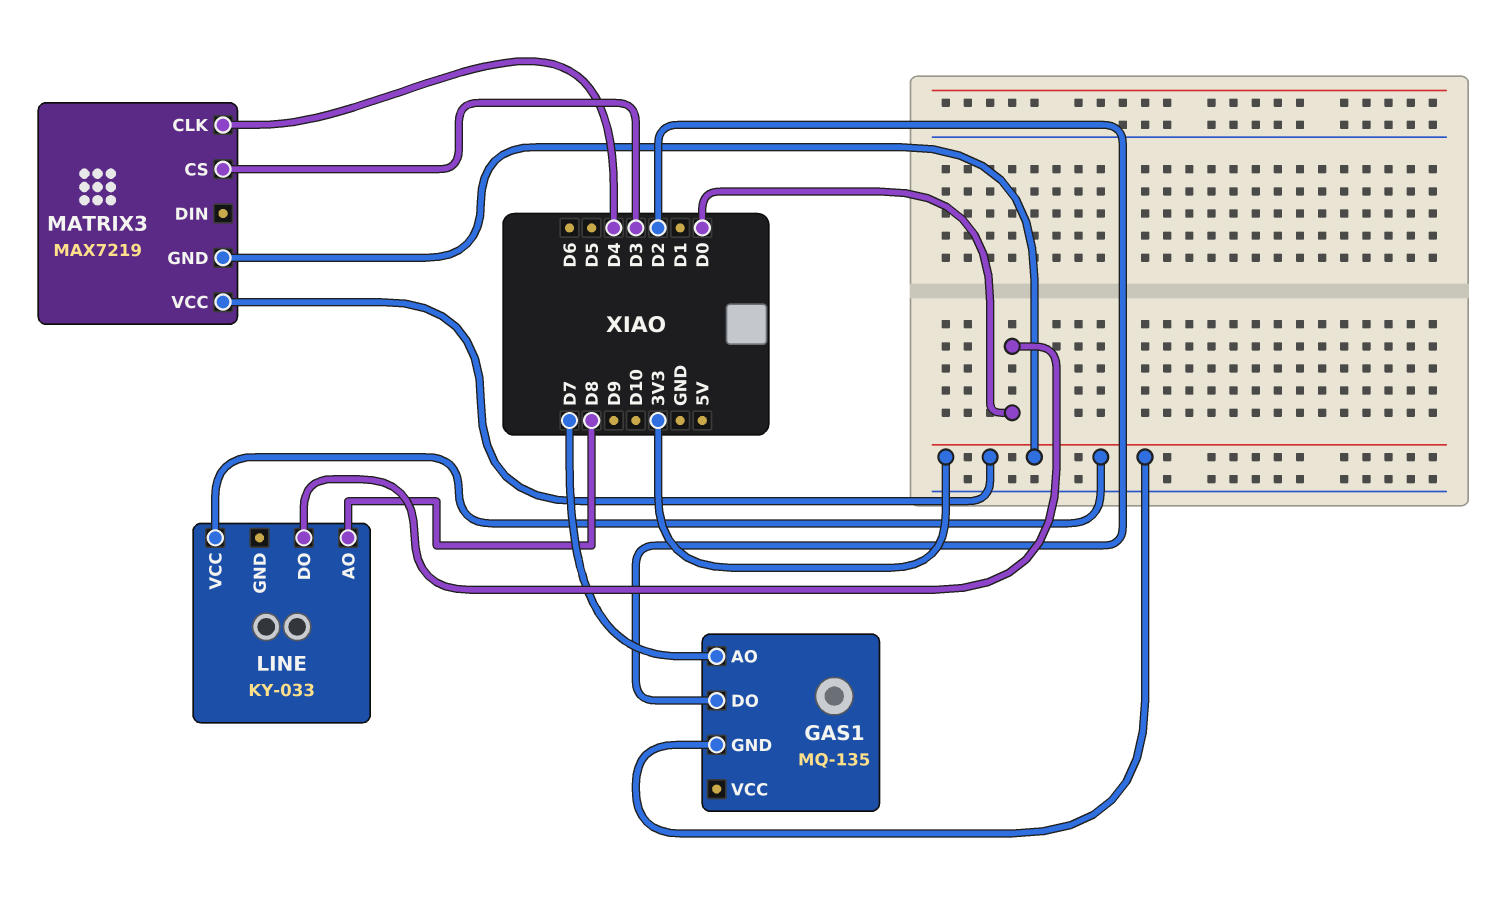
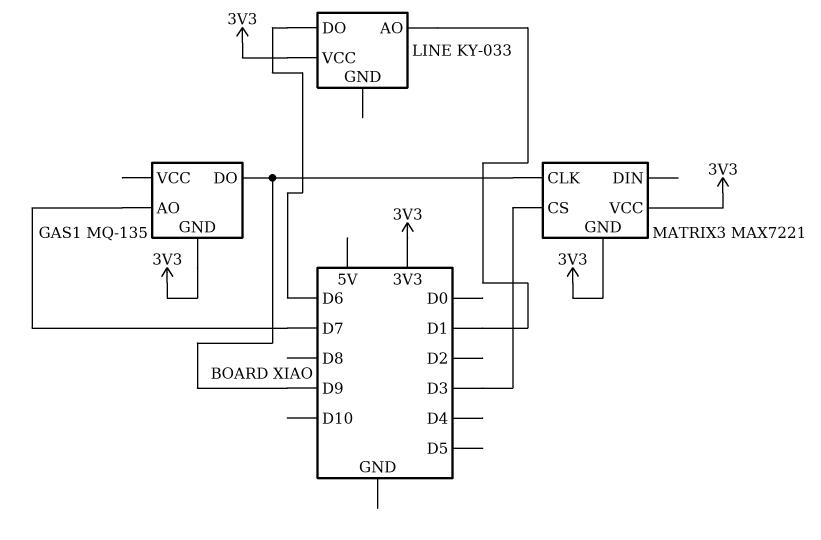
GAS1 pin DO: D2 -> D9
LINE pin AO: D8 -> D1
LINE pin DO: D0 -> D6
MATRIX3: MAX7219 -> MAX7221
MATRIX3 pin CLK: D4 -> D9

